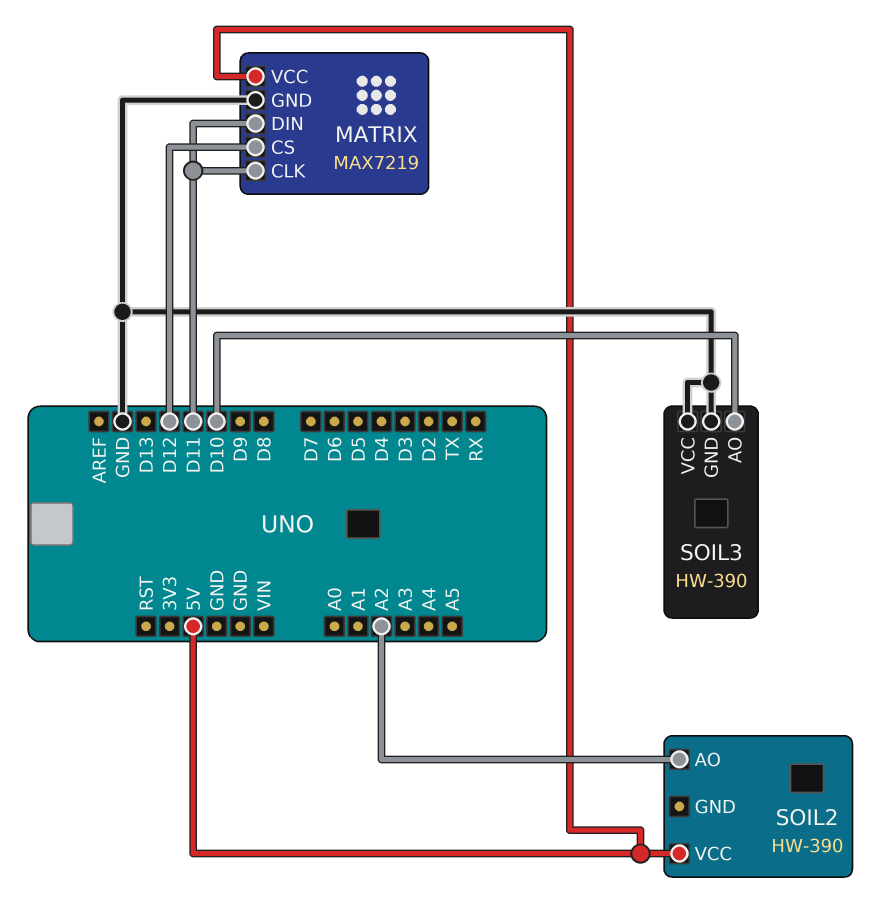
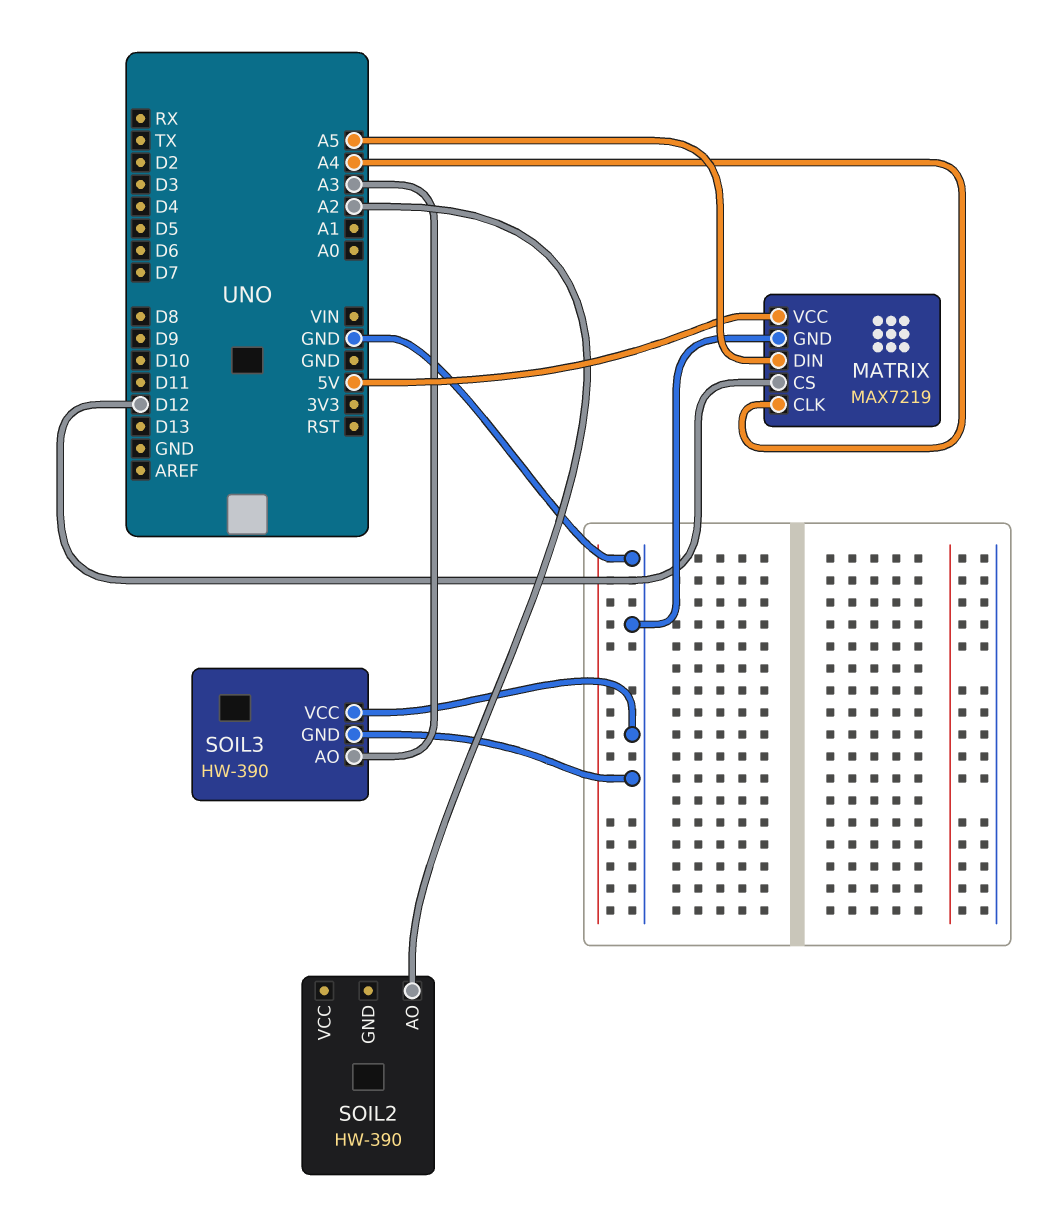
MATRIX pin CLK: D11 -> A4
MATRIX pin DIN: D11 -> A5
SOIL2 pin VCC: 5V -> none
SOIL3 pin AO: D10 -> A3

